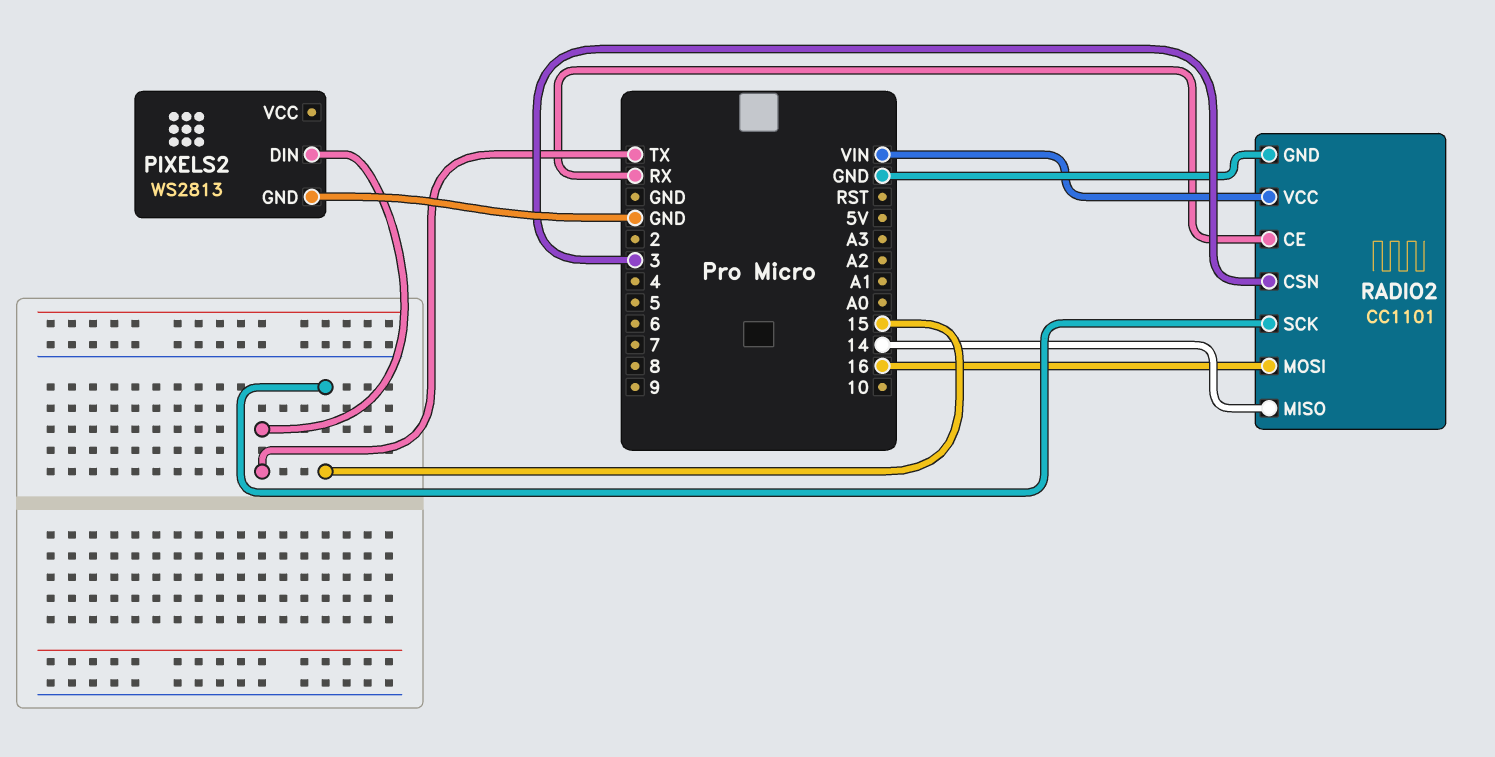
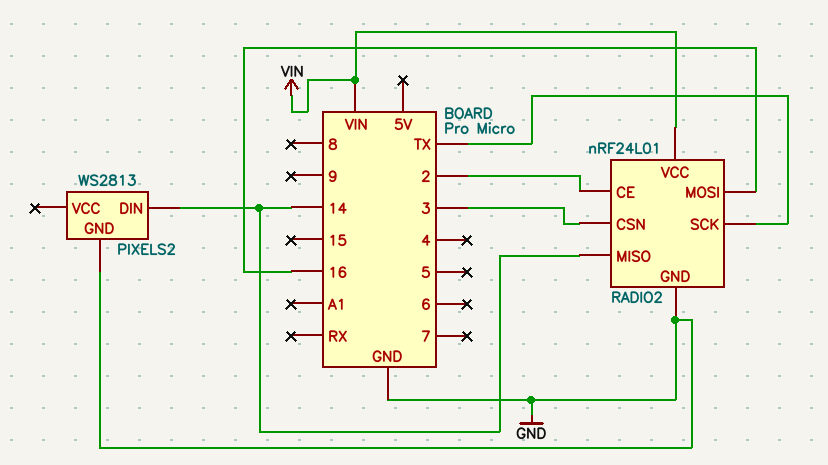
PIXELS2 pin DIN: TX -> 14
RADIO2: CC1101 -> nRF24L01
RADIO2 pin CE: RX -> 2
RADIO2 pin SCK: 15 -> TX

